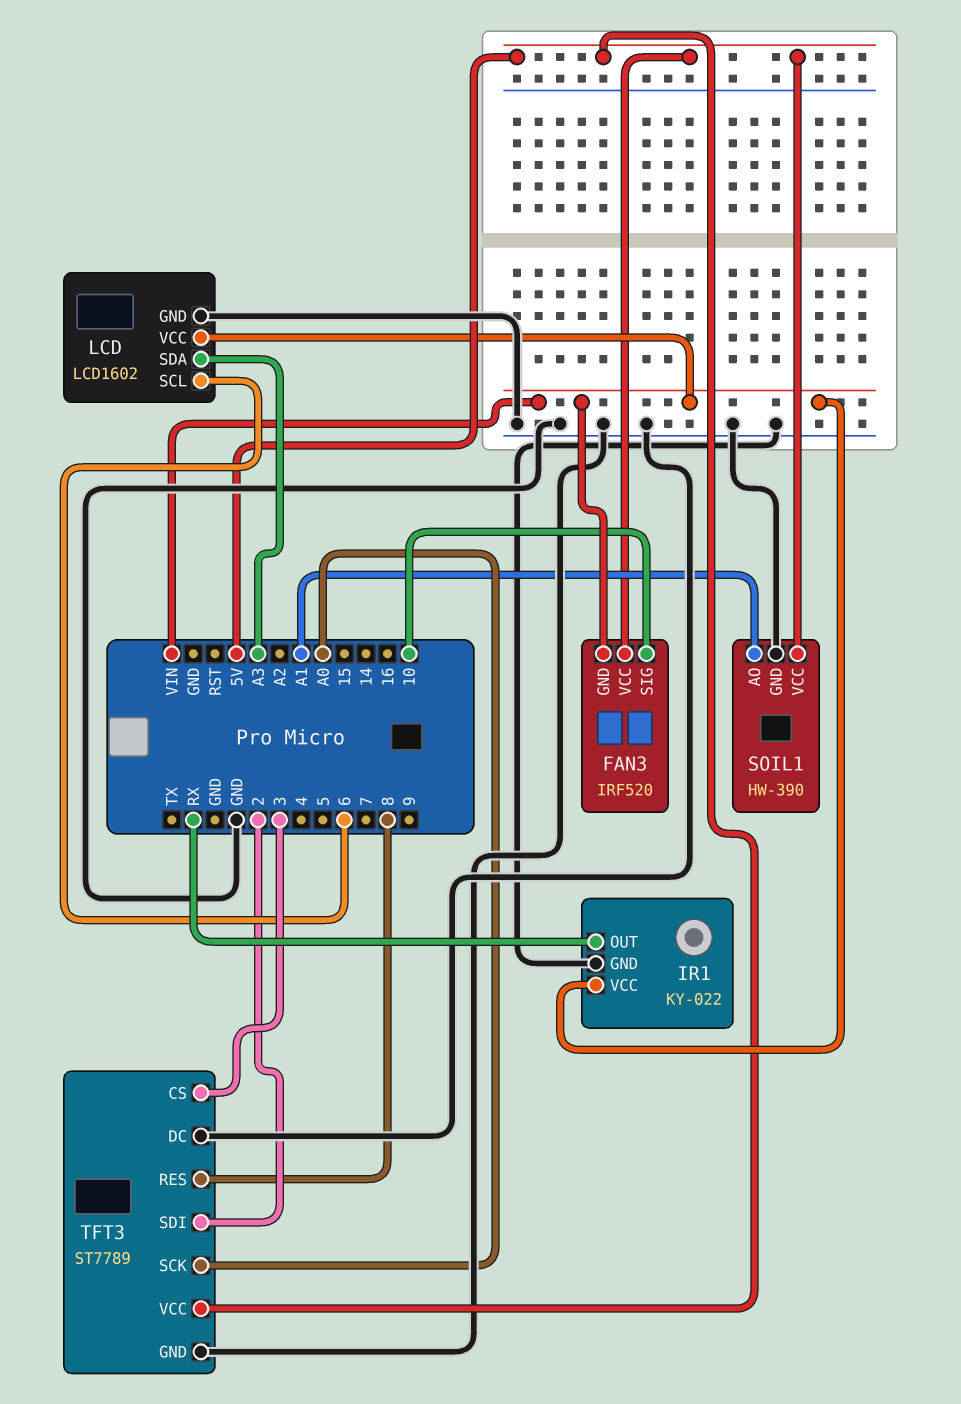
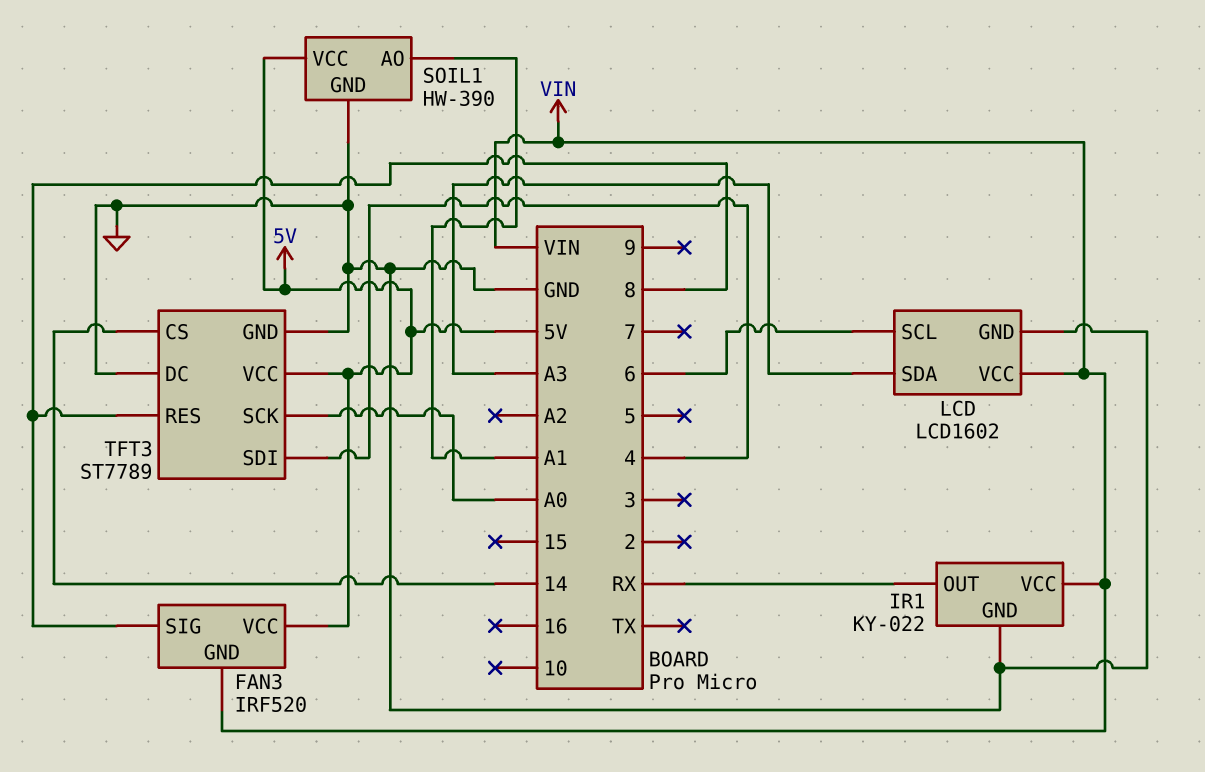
FAN3 pin SIG: 10 -> 8
TFT3 pin CS: 3 -> 14
TFT3 pin SDI: 2 -> 4

